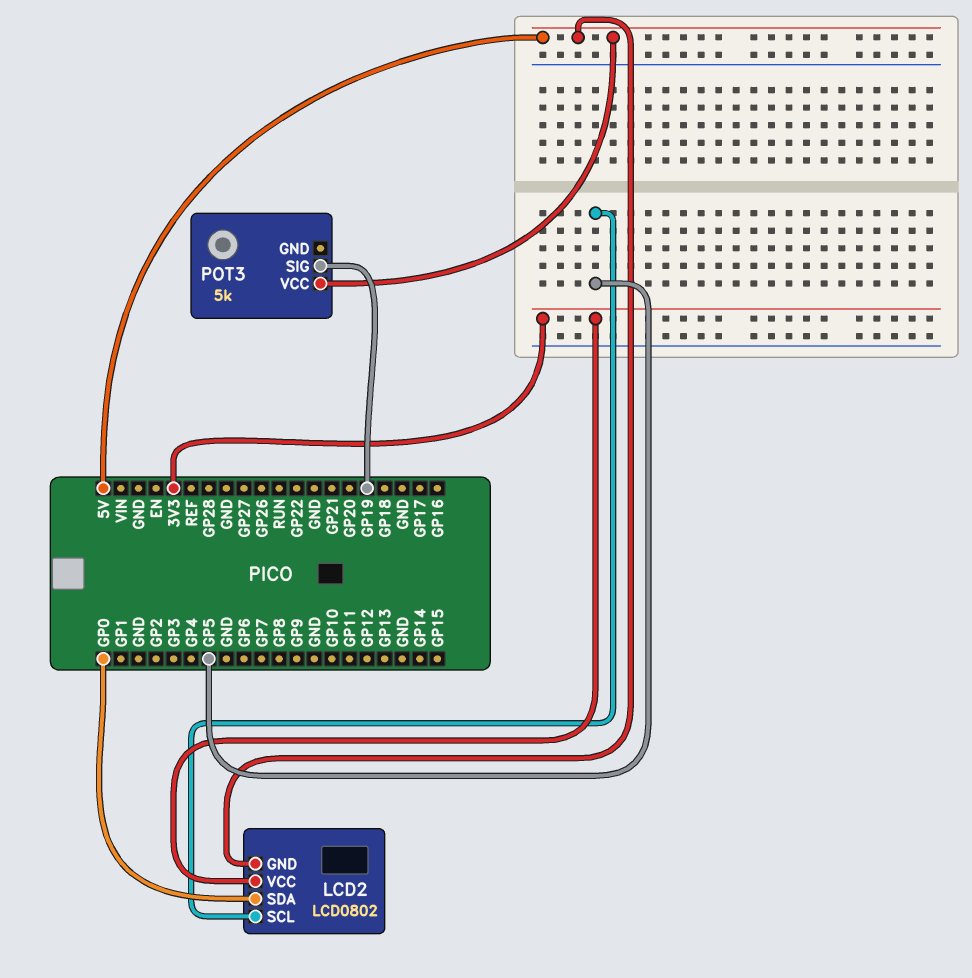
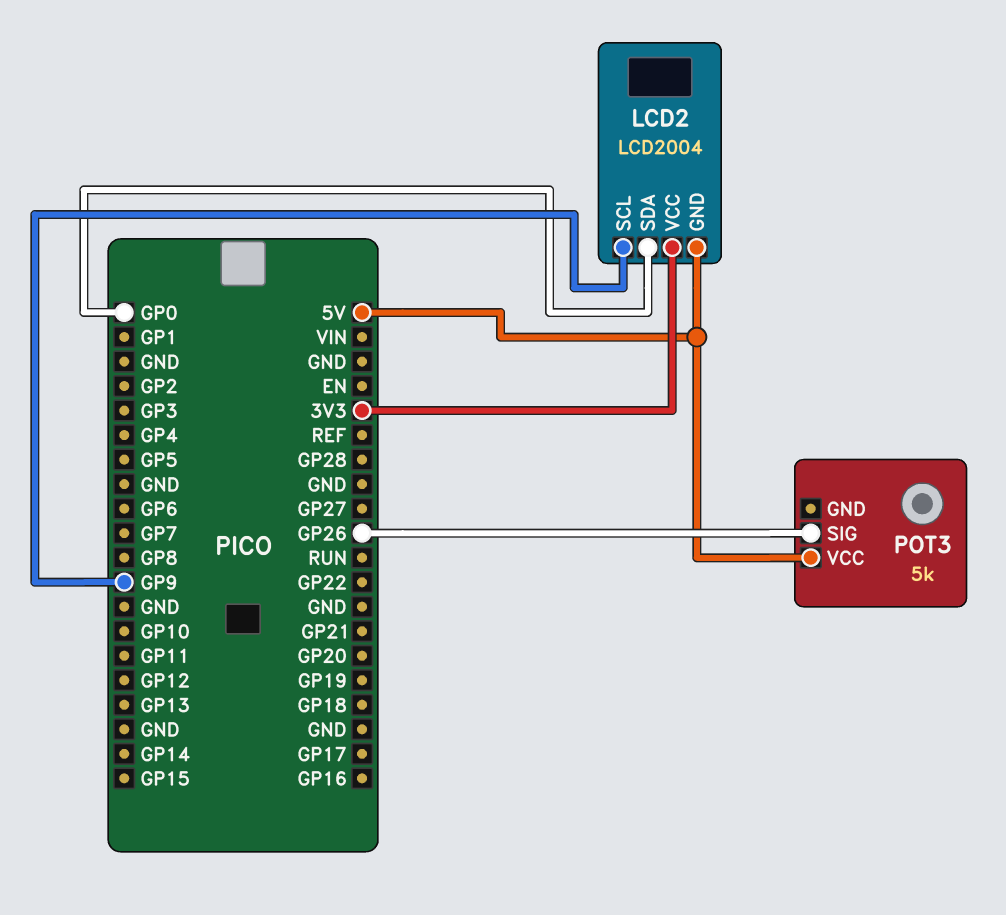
LCD2: LCD0802 -> LCD2004
LCD2 pin SCL: GP5 -> GP9
POT3 pin SIG: GP19 -> GP26

